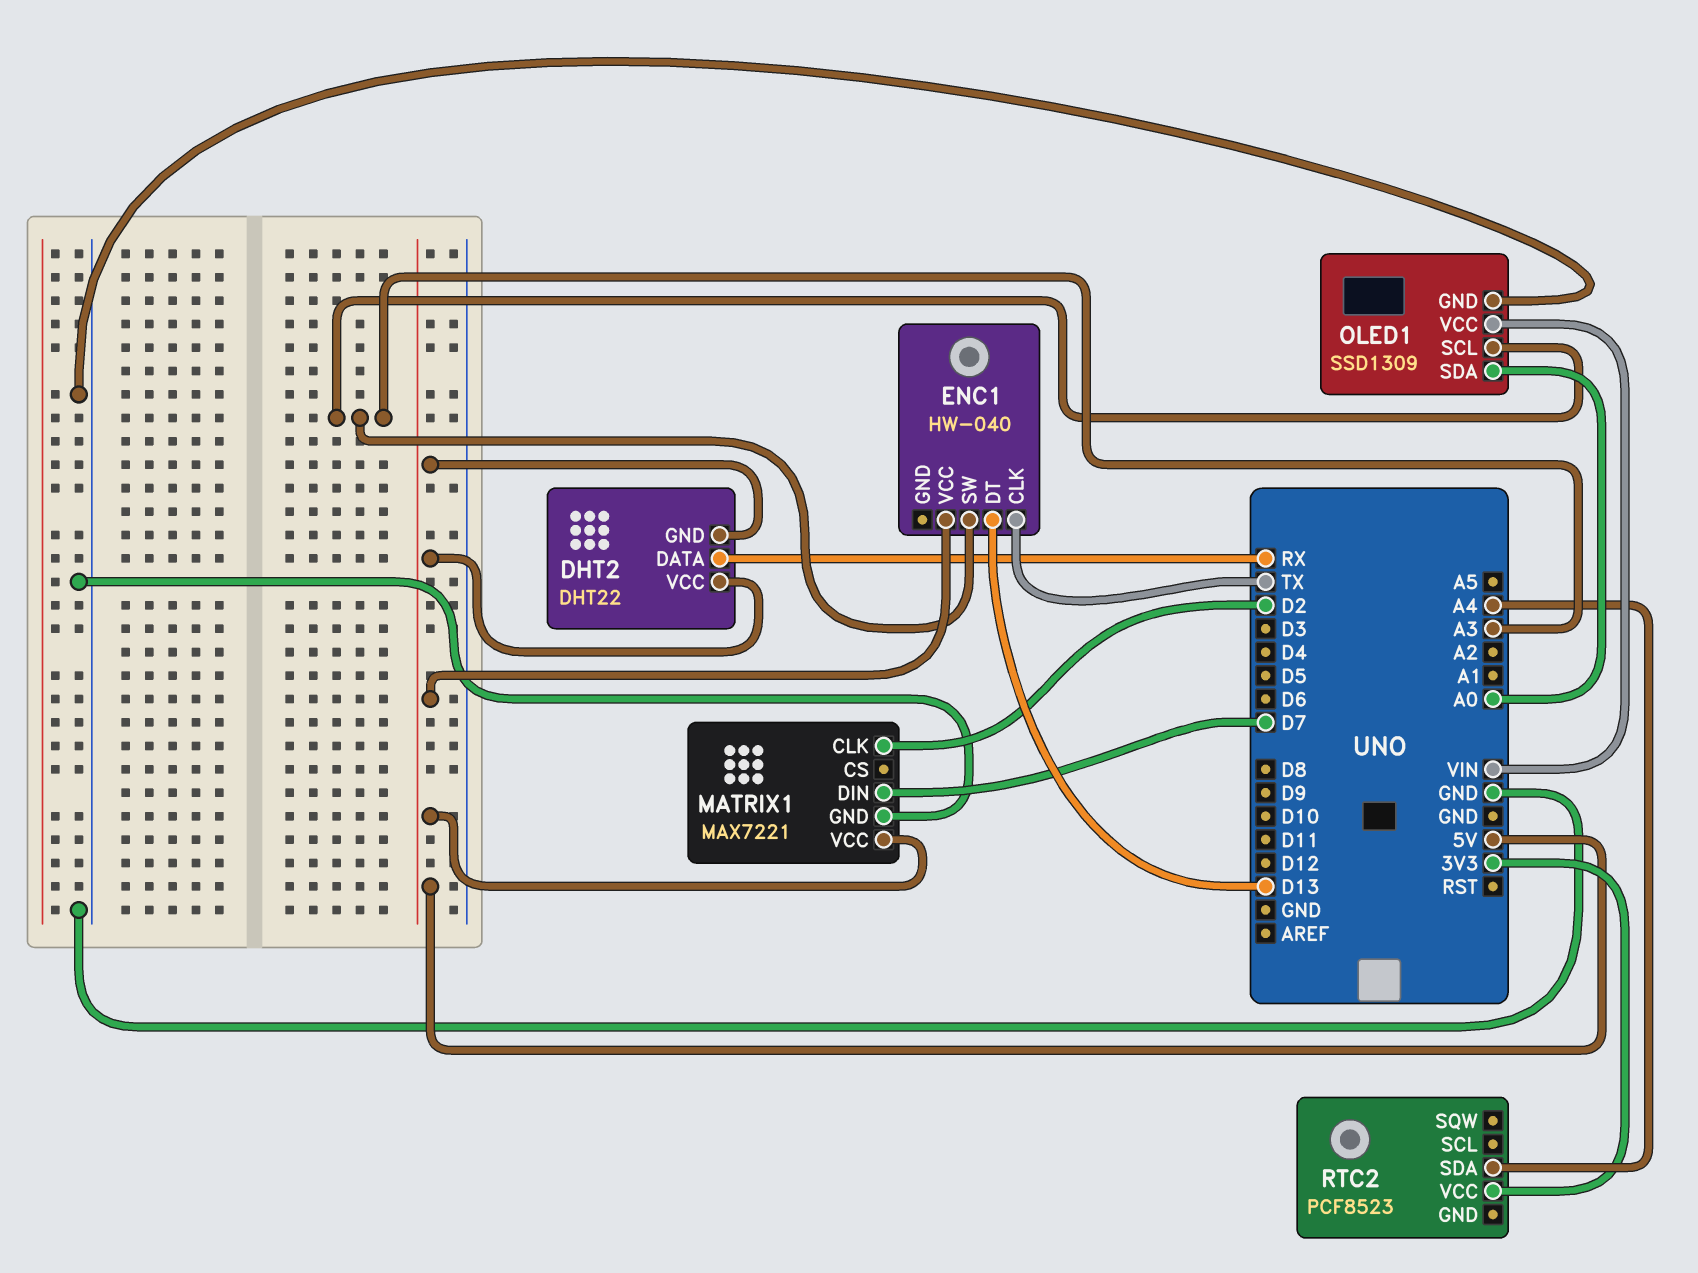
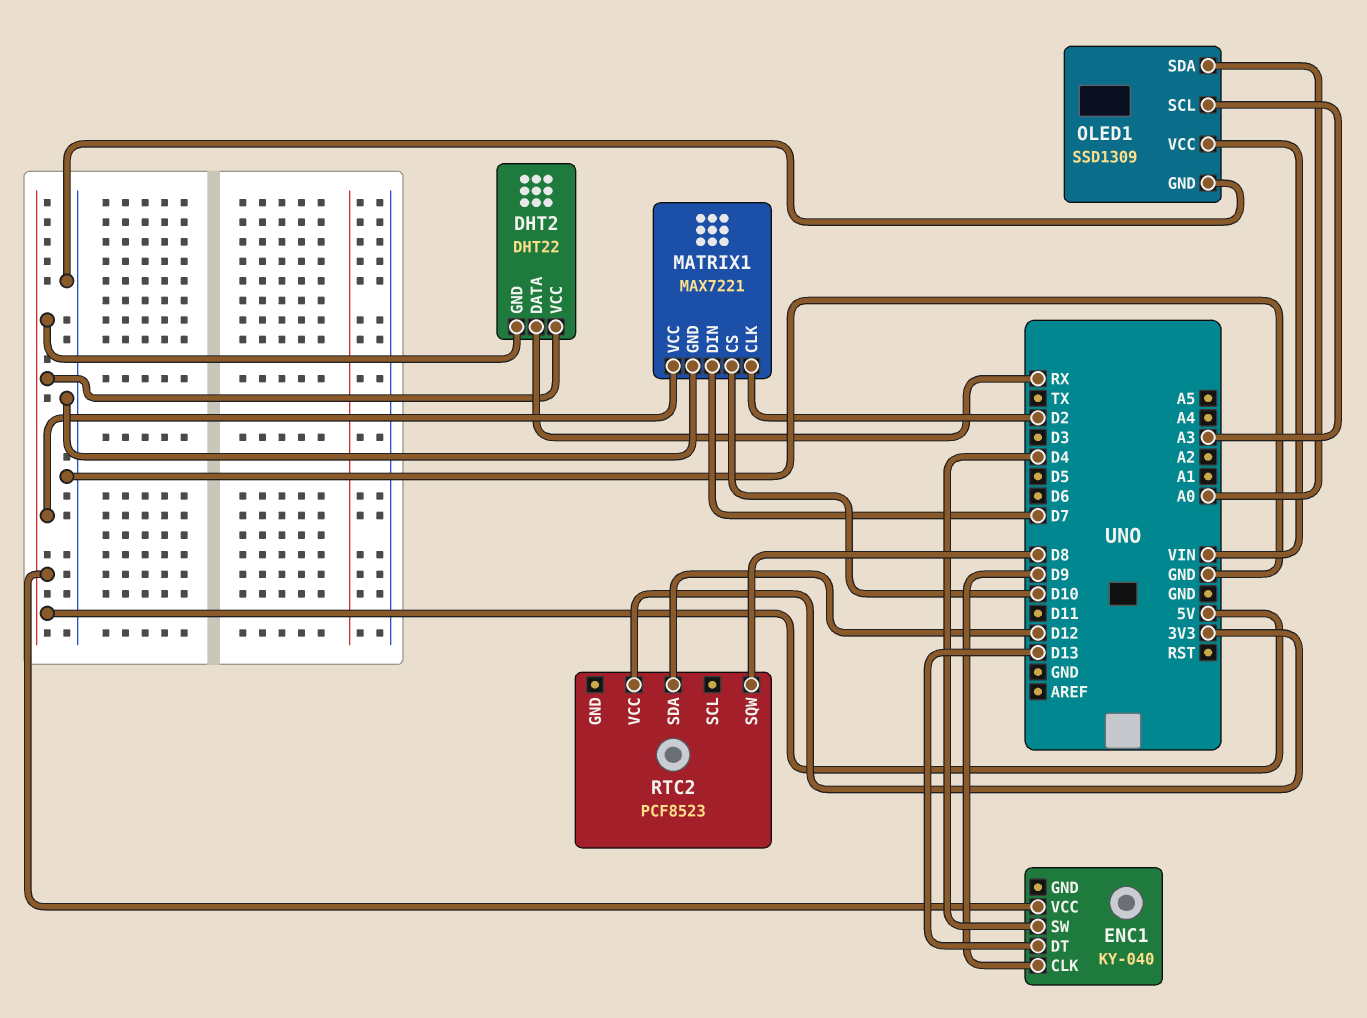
ENC1: HW-040 -> KY-040
ENC1 pin CLK: TX -> D9
ENC1 pin SW: A3 -> D4
MATRIX1 pin CS: none -> D10
RTC2 pin SDA: A4 -> D12
RTC2 pin SQW: none -> D8

